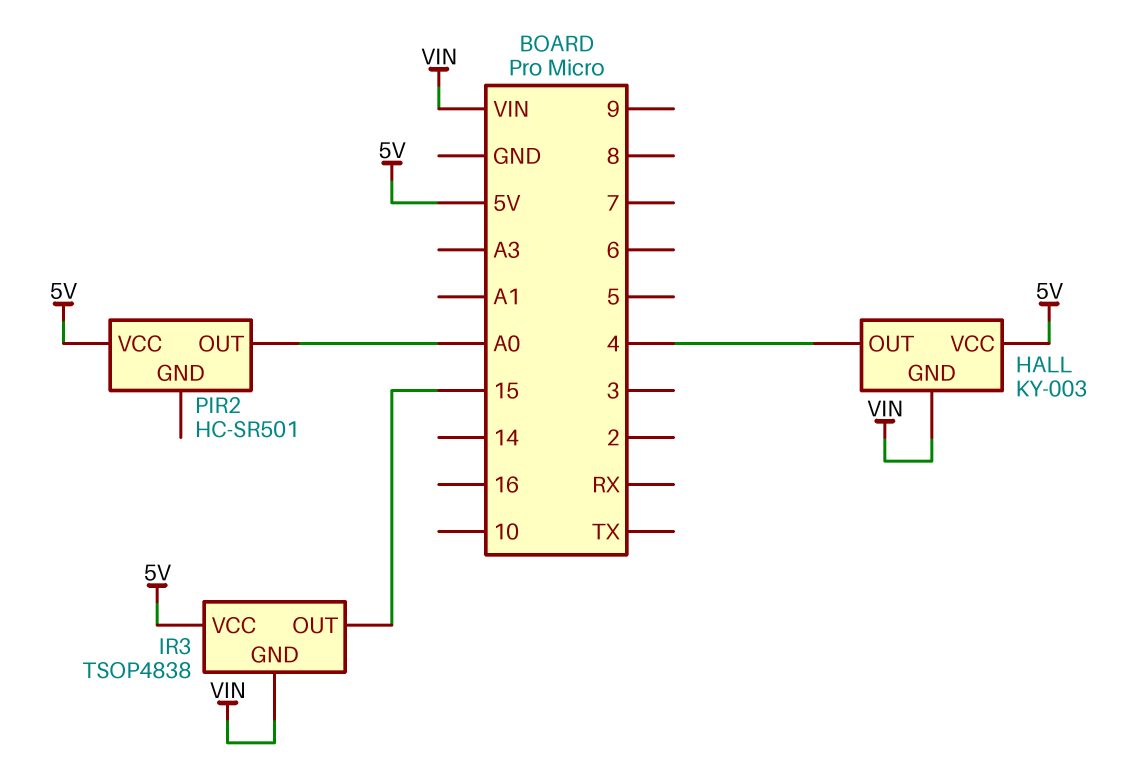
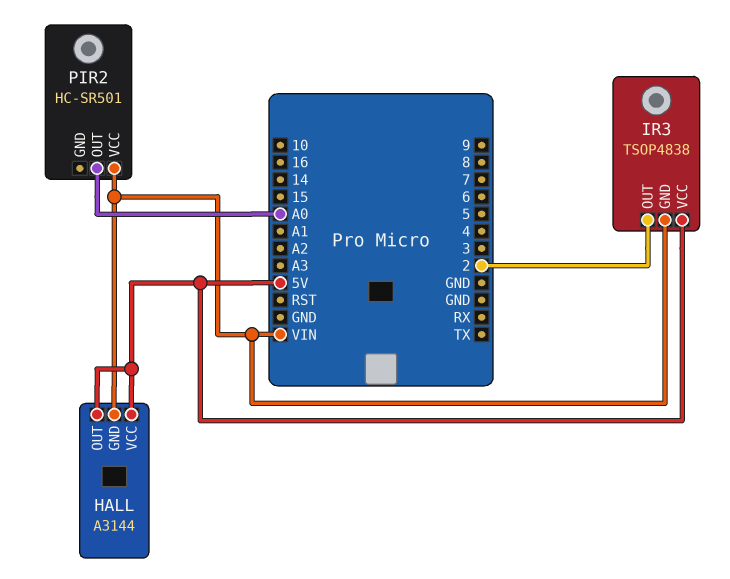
HALL: KY-003 -> A3144
HALL pin OUT: 4 -> 5V
IR3 pin OUT: 15 -> 2
PIR2 pin VCC: 5V -> VIN

